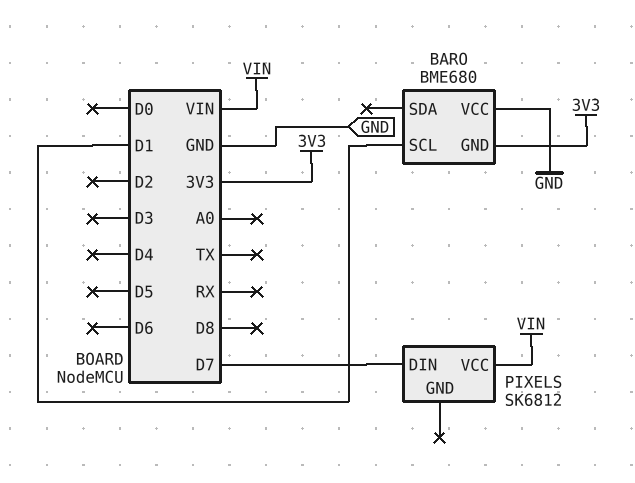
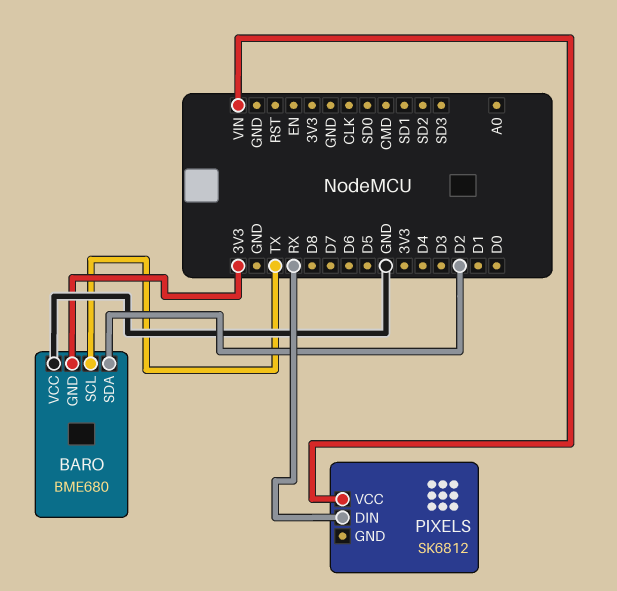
BARO pin SCL: D1 -> TX
BARO pin SDA: none -> D2
PIXELS pin DIN: D7 -> RX

